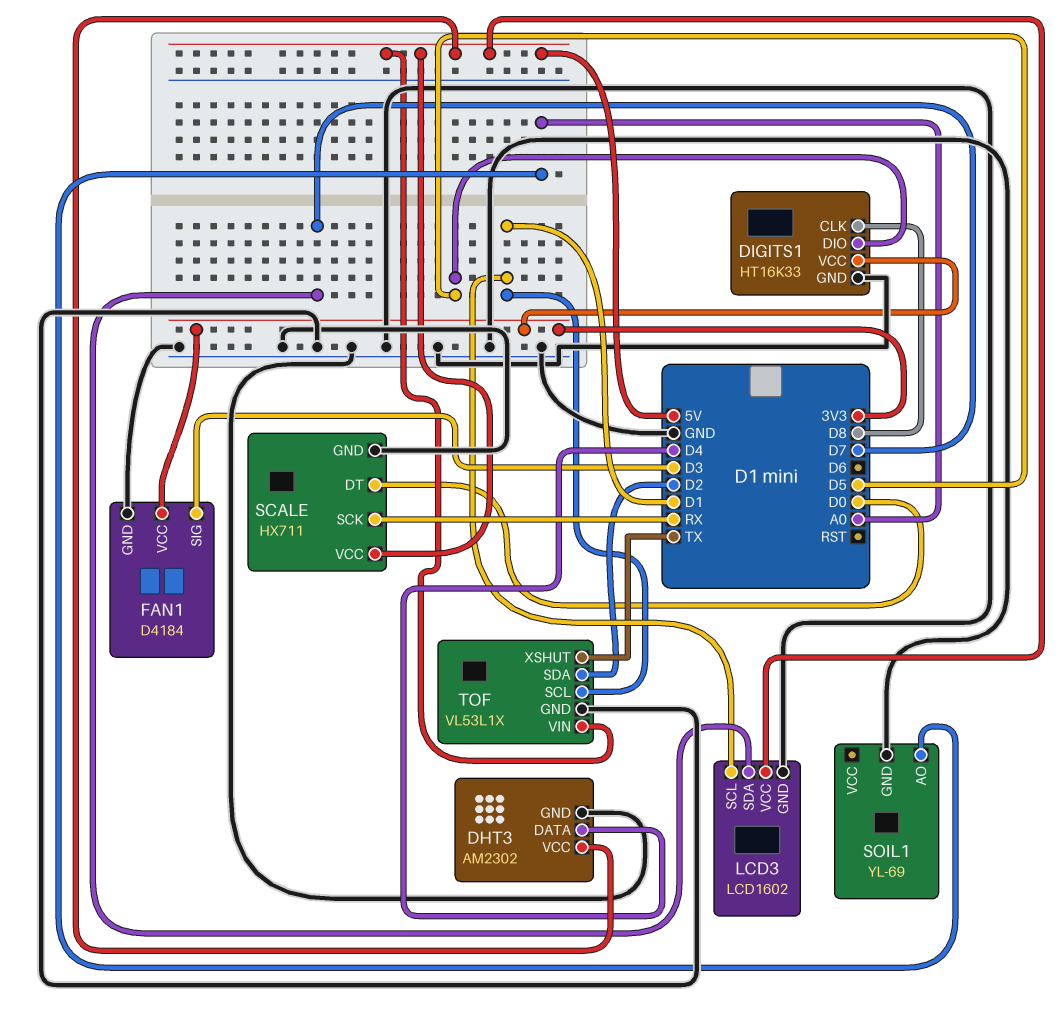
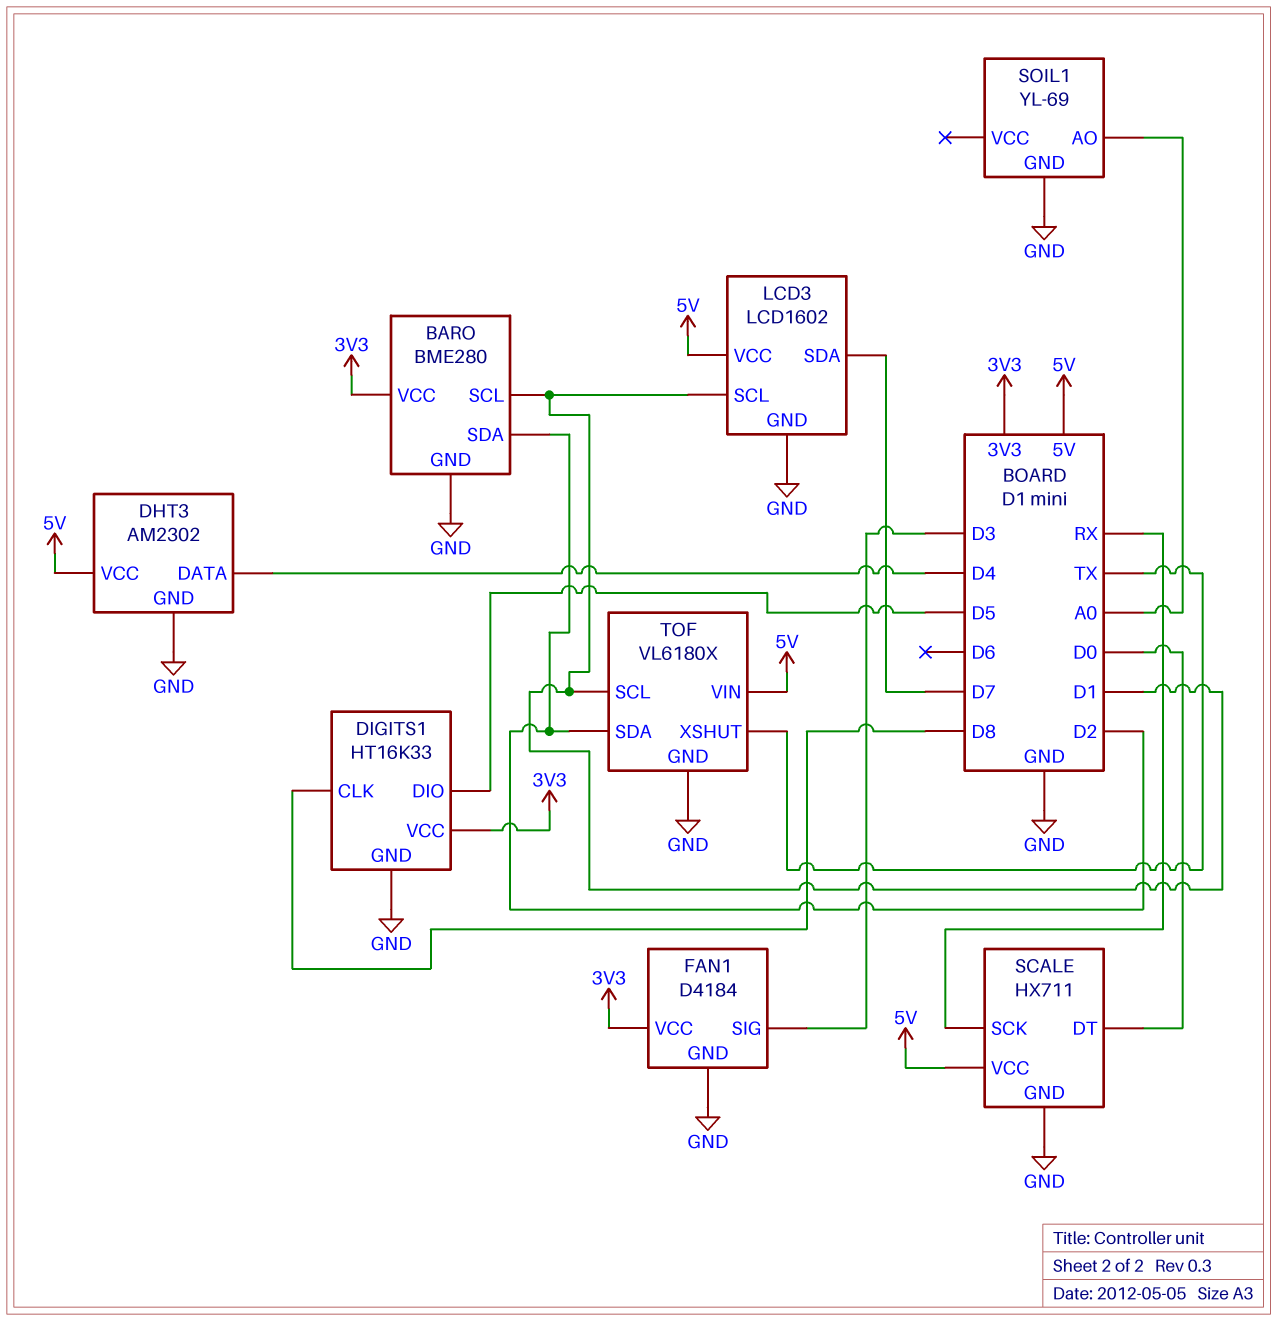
BARO: none -> BME280
BARO pin GND: none -> GND
BARO pin SCL: none -> D1
BARO pin SDA: none -> D2
BARO pin VCC: none -> 3V3
TOF: VL53L1X -> VL6180X

